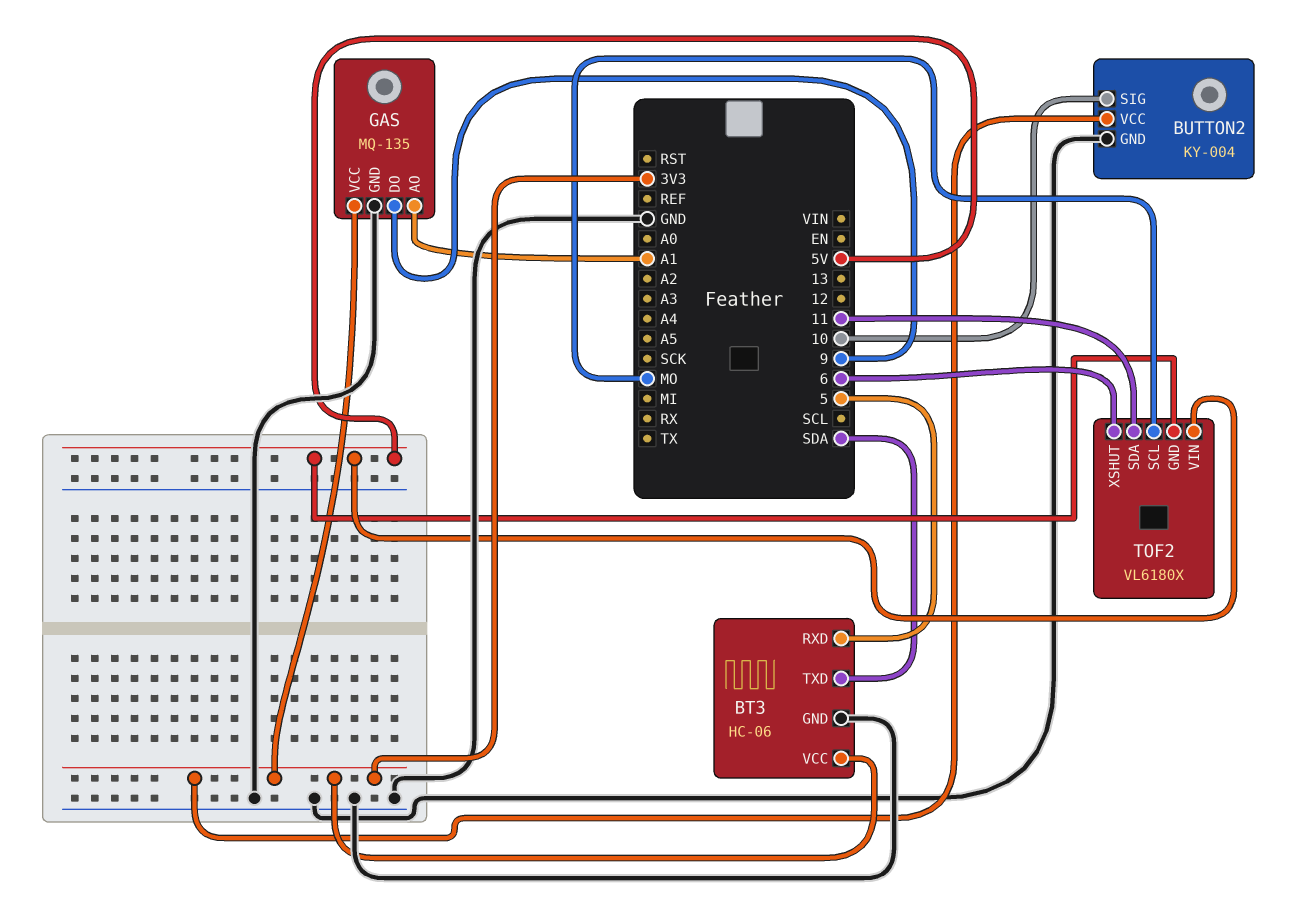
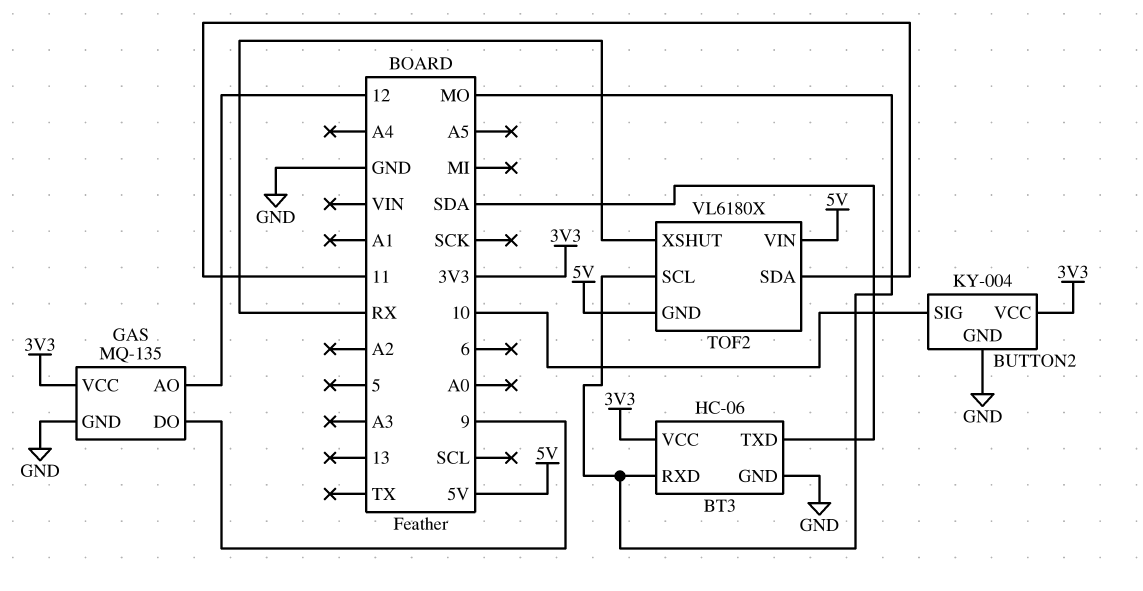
BT3 pin RXD: 5 -> MO
GAS pin AO: A1 -> 12
TOF2 pin XSHUT: 6 -> RX

